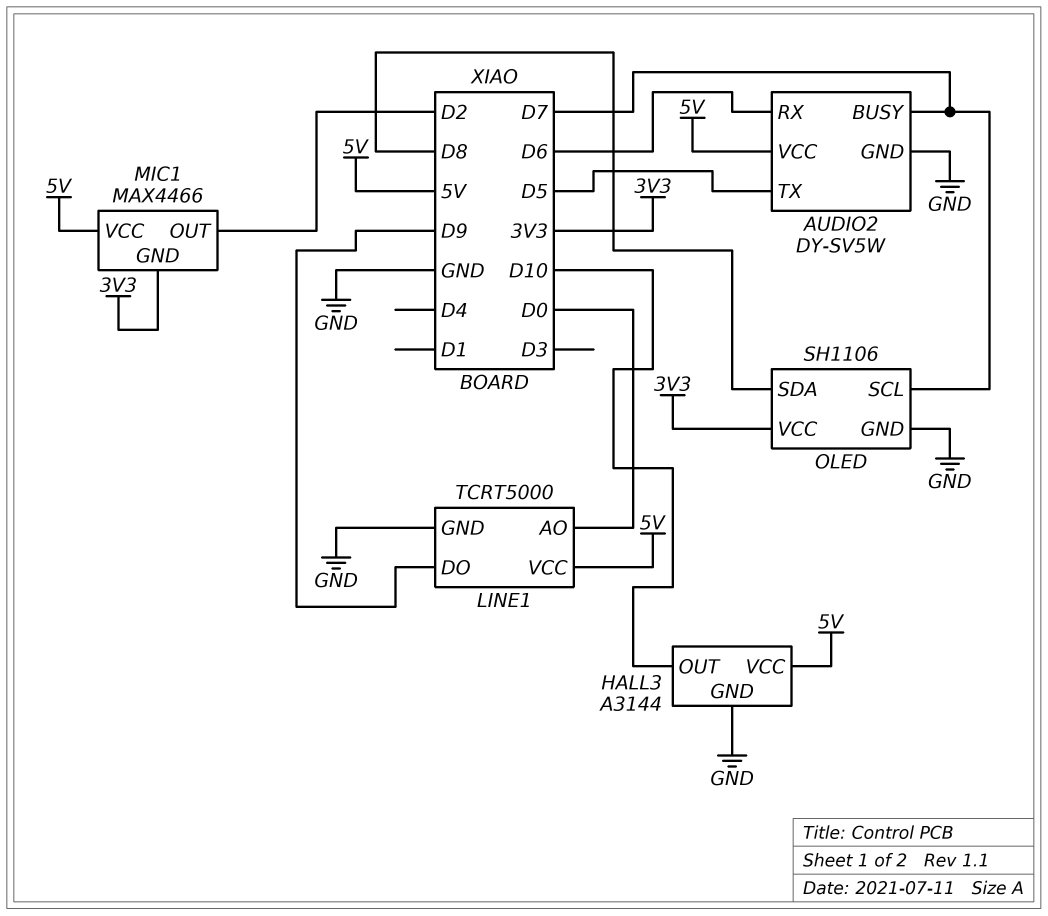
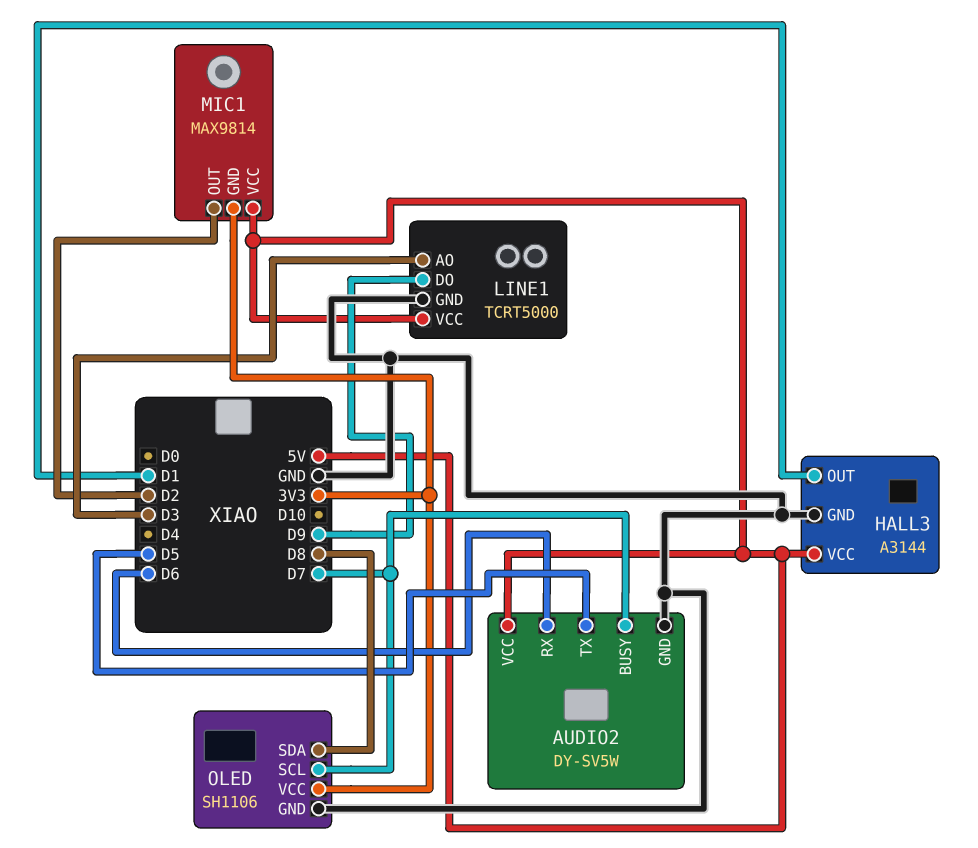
HALL3 pin OUT: D10 -> D1
LINE1 pin AO: D0 -> D3
MIC1: MAX4466 -> MAX9814

